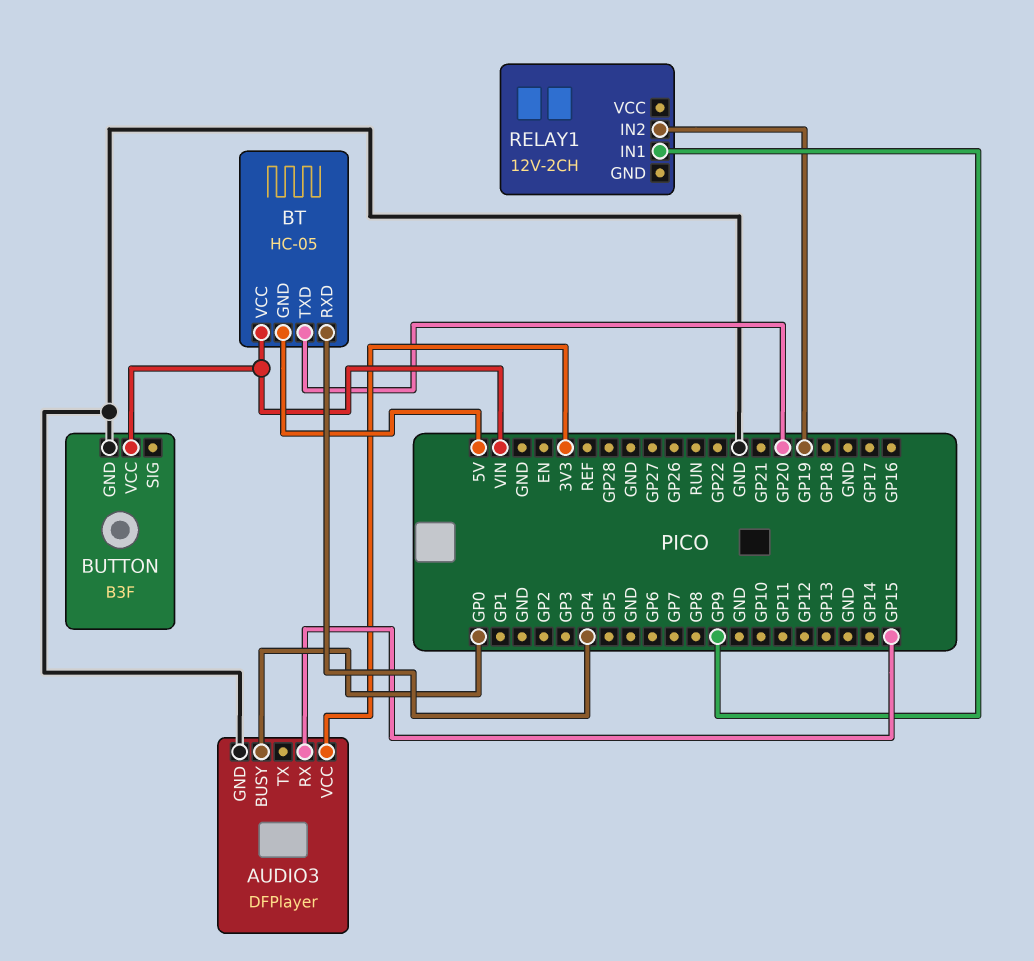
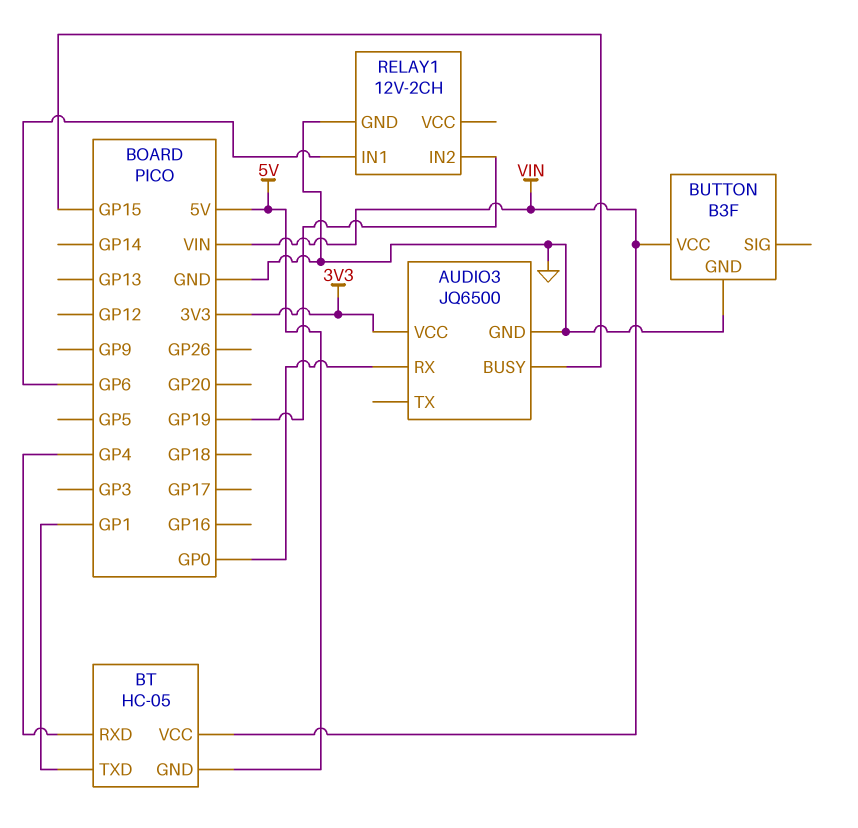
AUDIO3: DFPlayer -> JQ6500
AUDIO3 pin BUSY: GP0 -> GP15
AUDIO3 pin RX: GP15 -> GP0
BT pin TXD: GP20 -> GP1
RELAY1 pin GND: none -> GND
RELAY1 pin IN1: GP9 -> GP6

